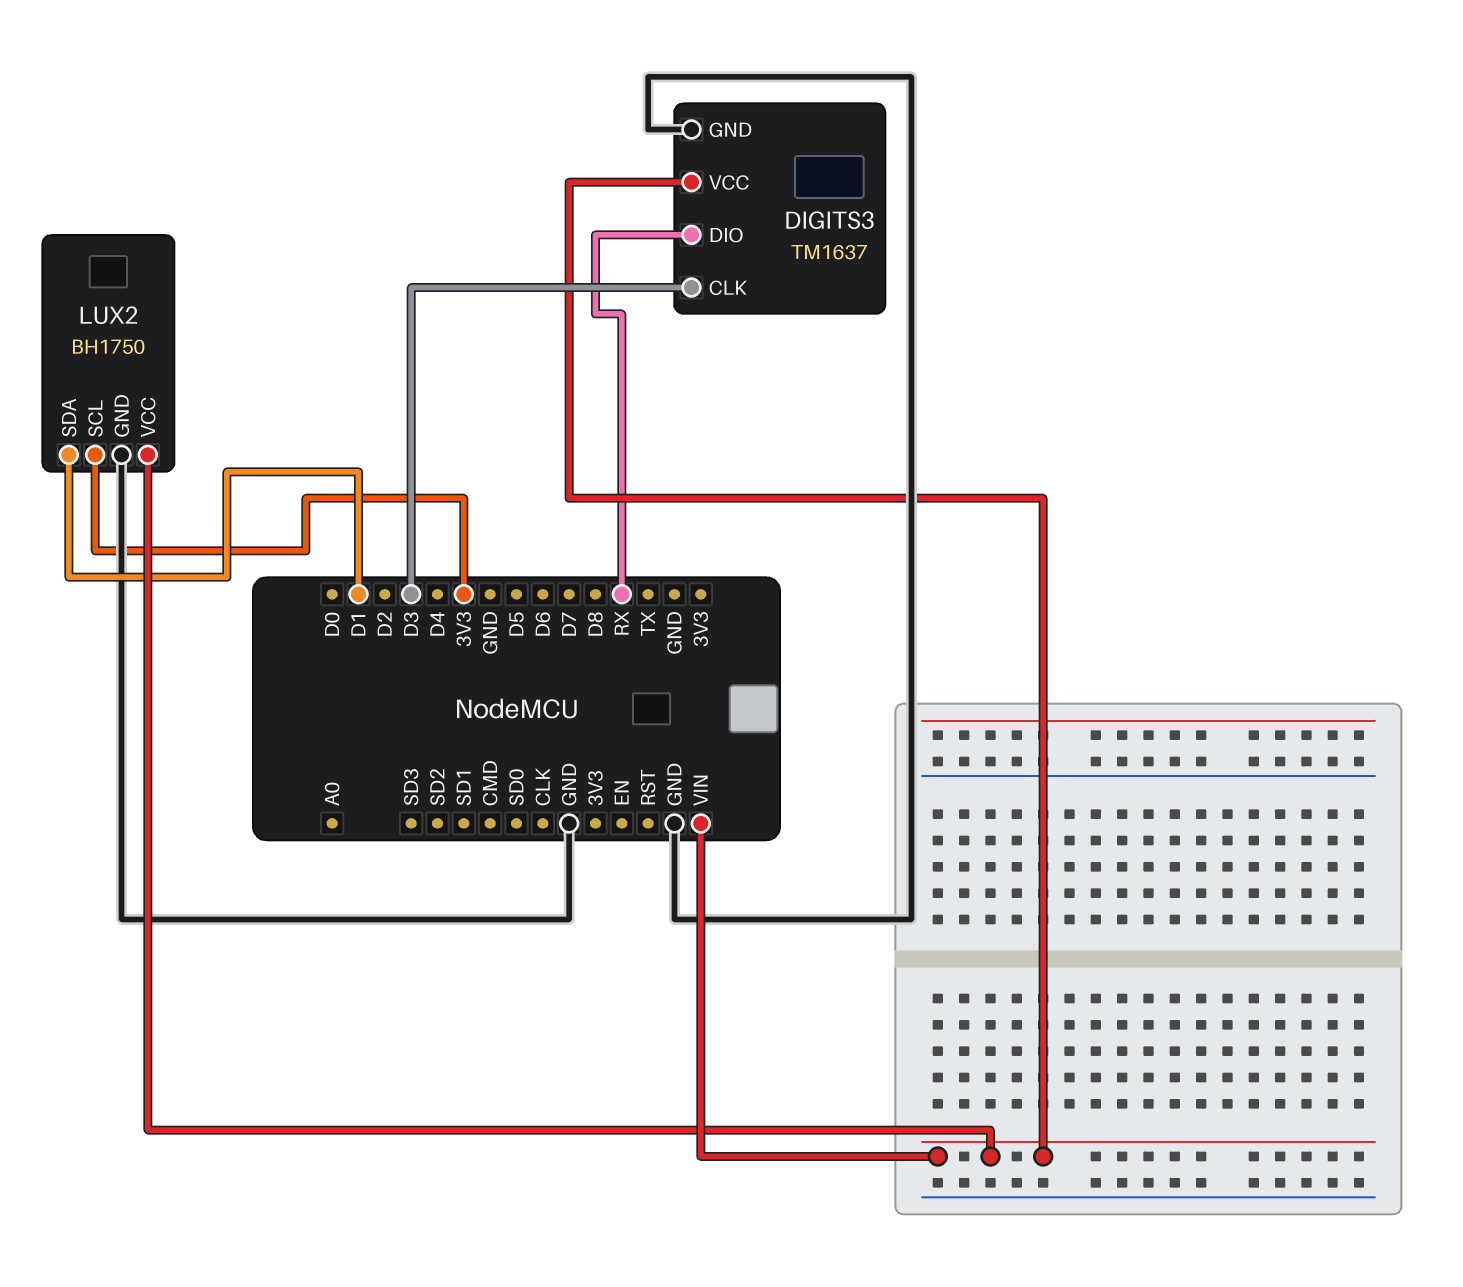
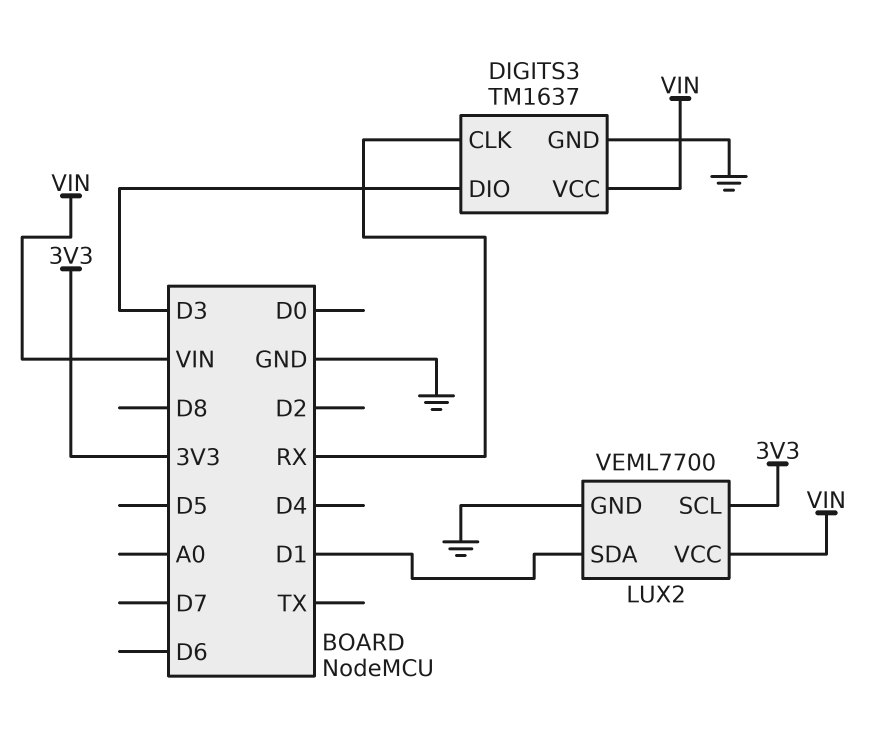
DIGITS3 pin CLK: D3 -> RX
DIGITS3 pin DIO: RX -> D3
LUX2: BH1750 -> VEML7700

